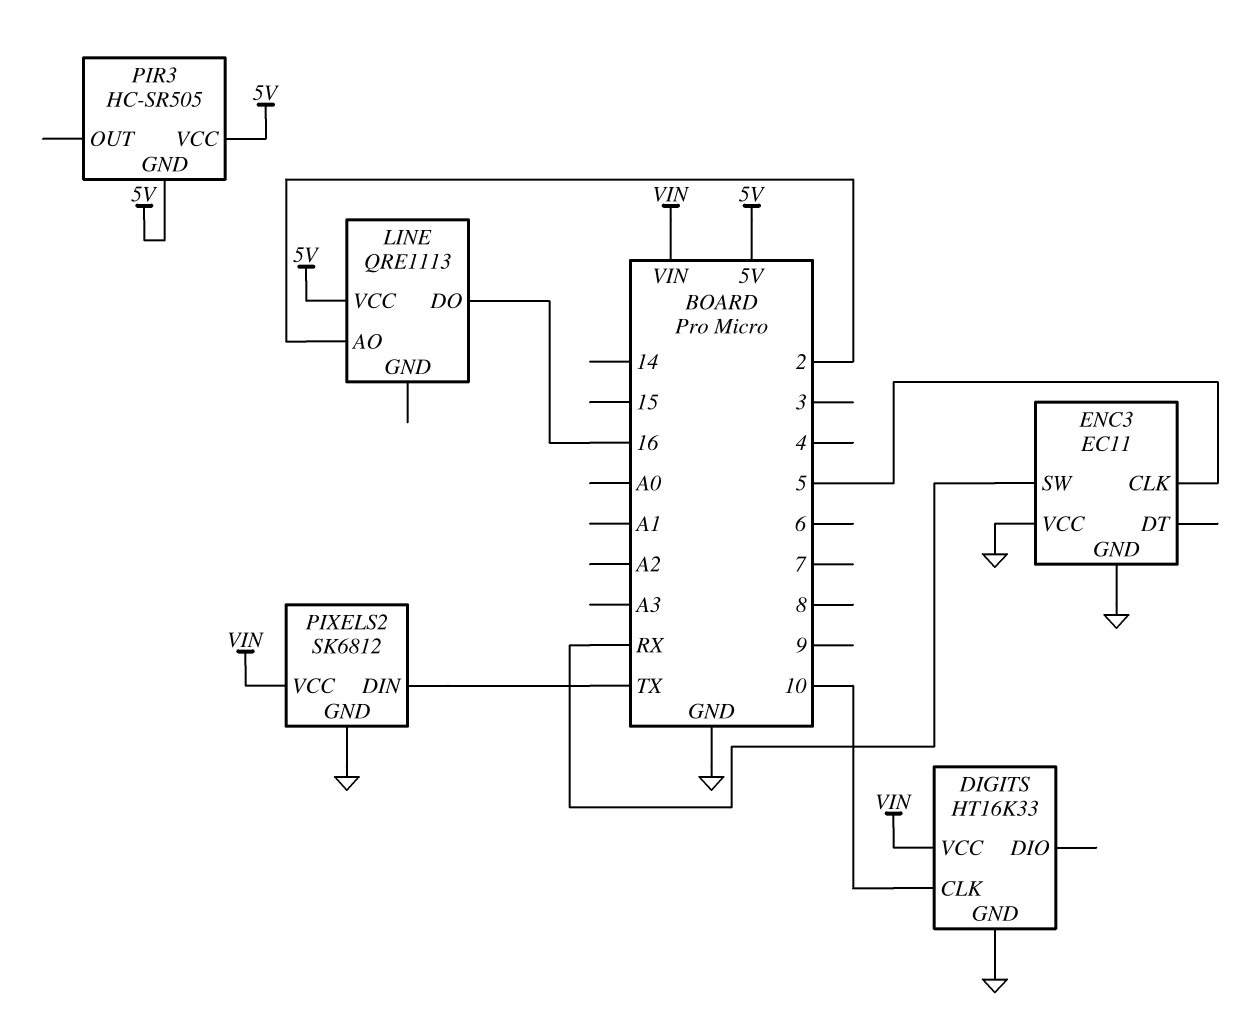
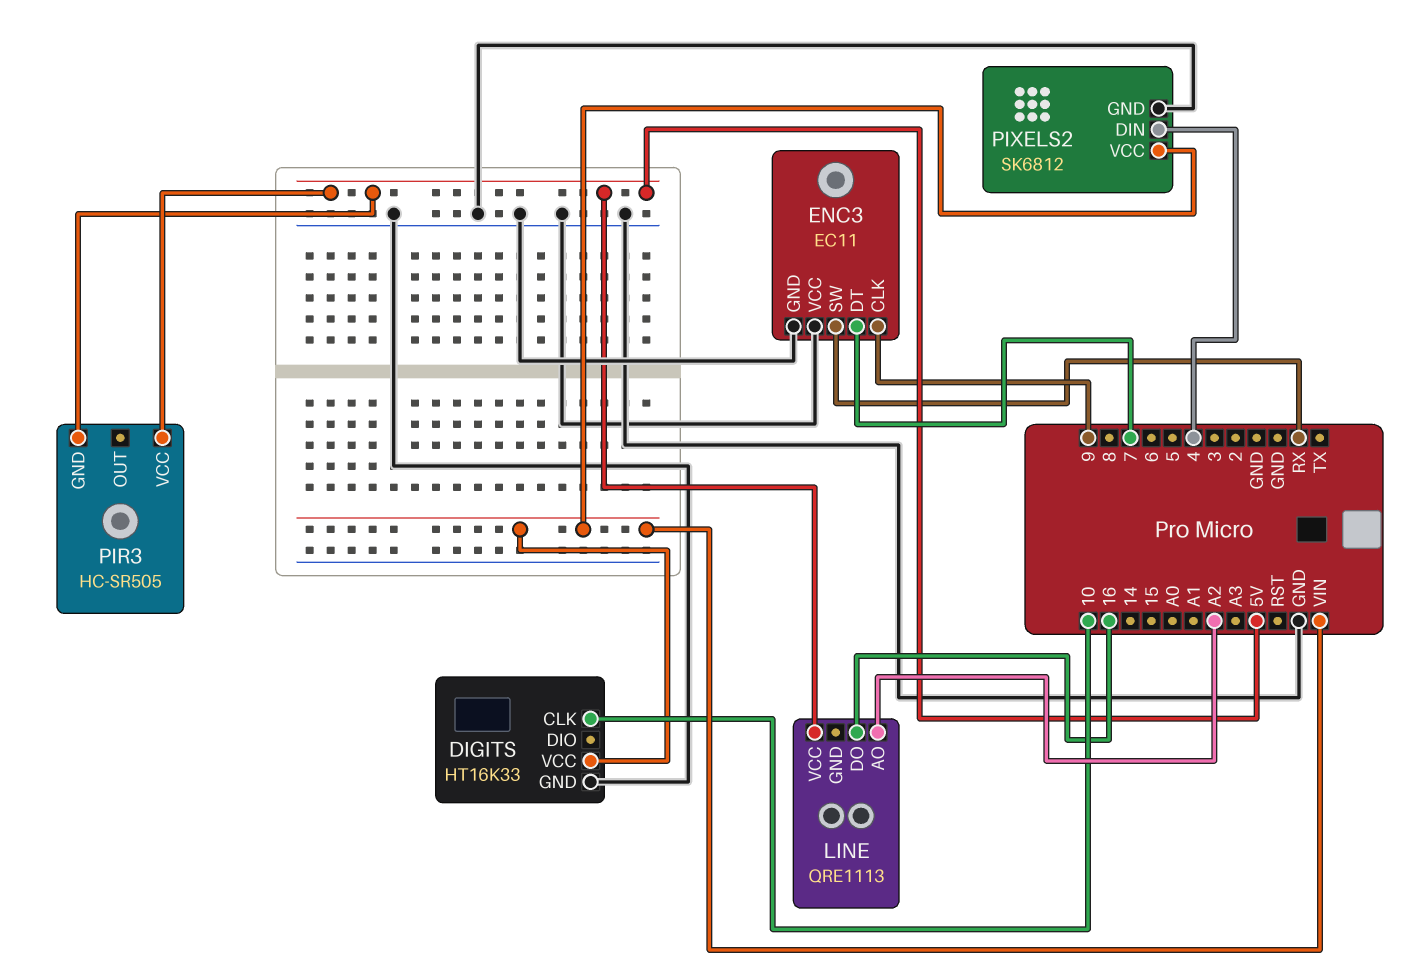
ENC3 pin CLK: 5 -> 9
ENC3 pin DT: none -> 7
LINE pin AO: 2 -> A2
PIXELS2 pin DIN: TX -> 4

